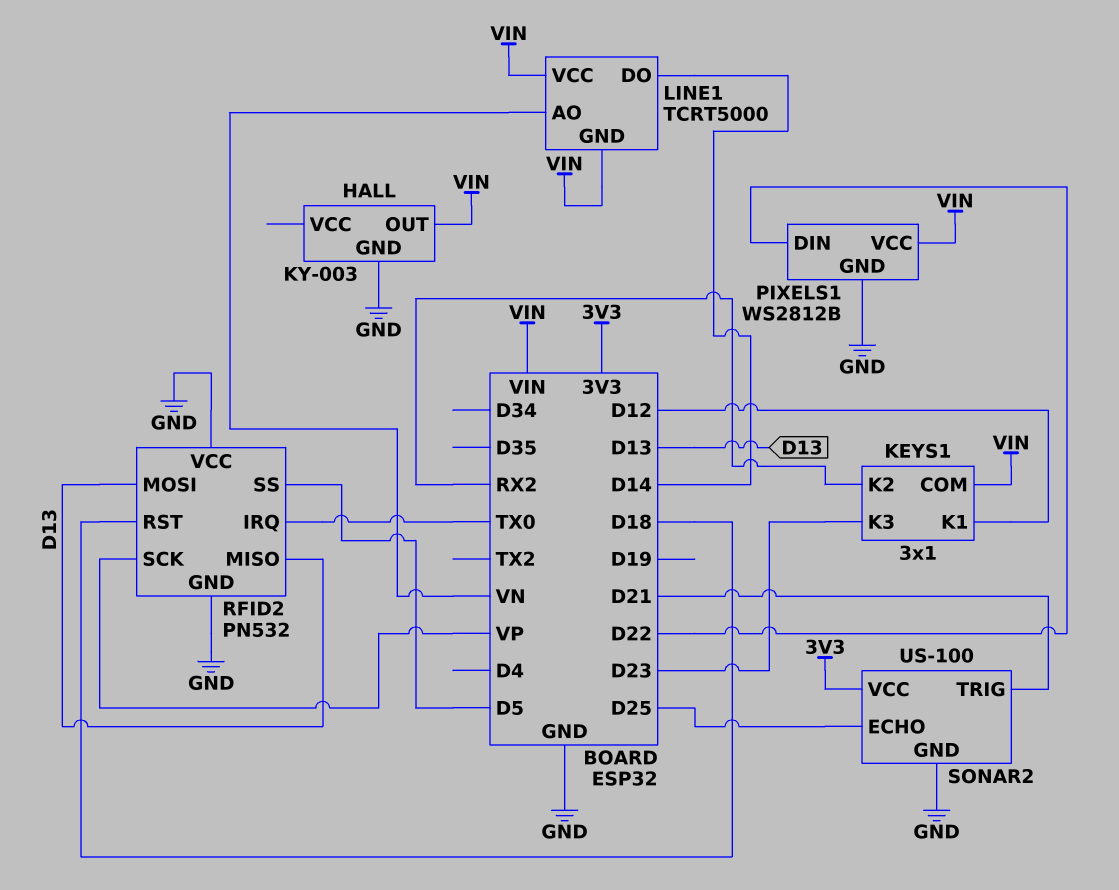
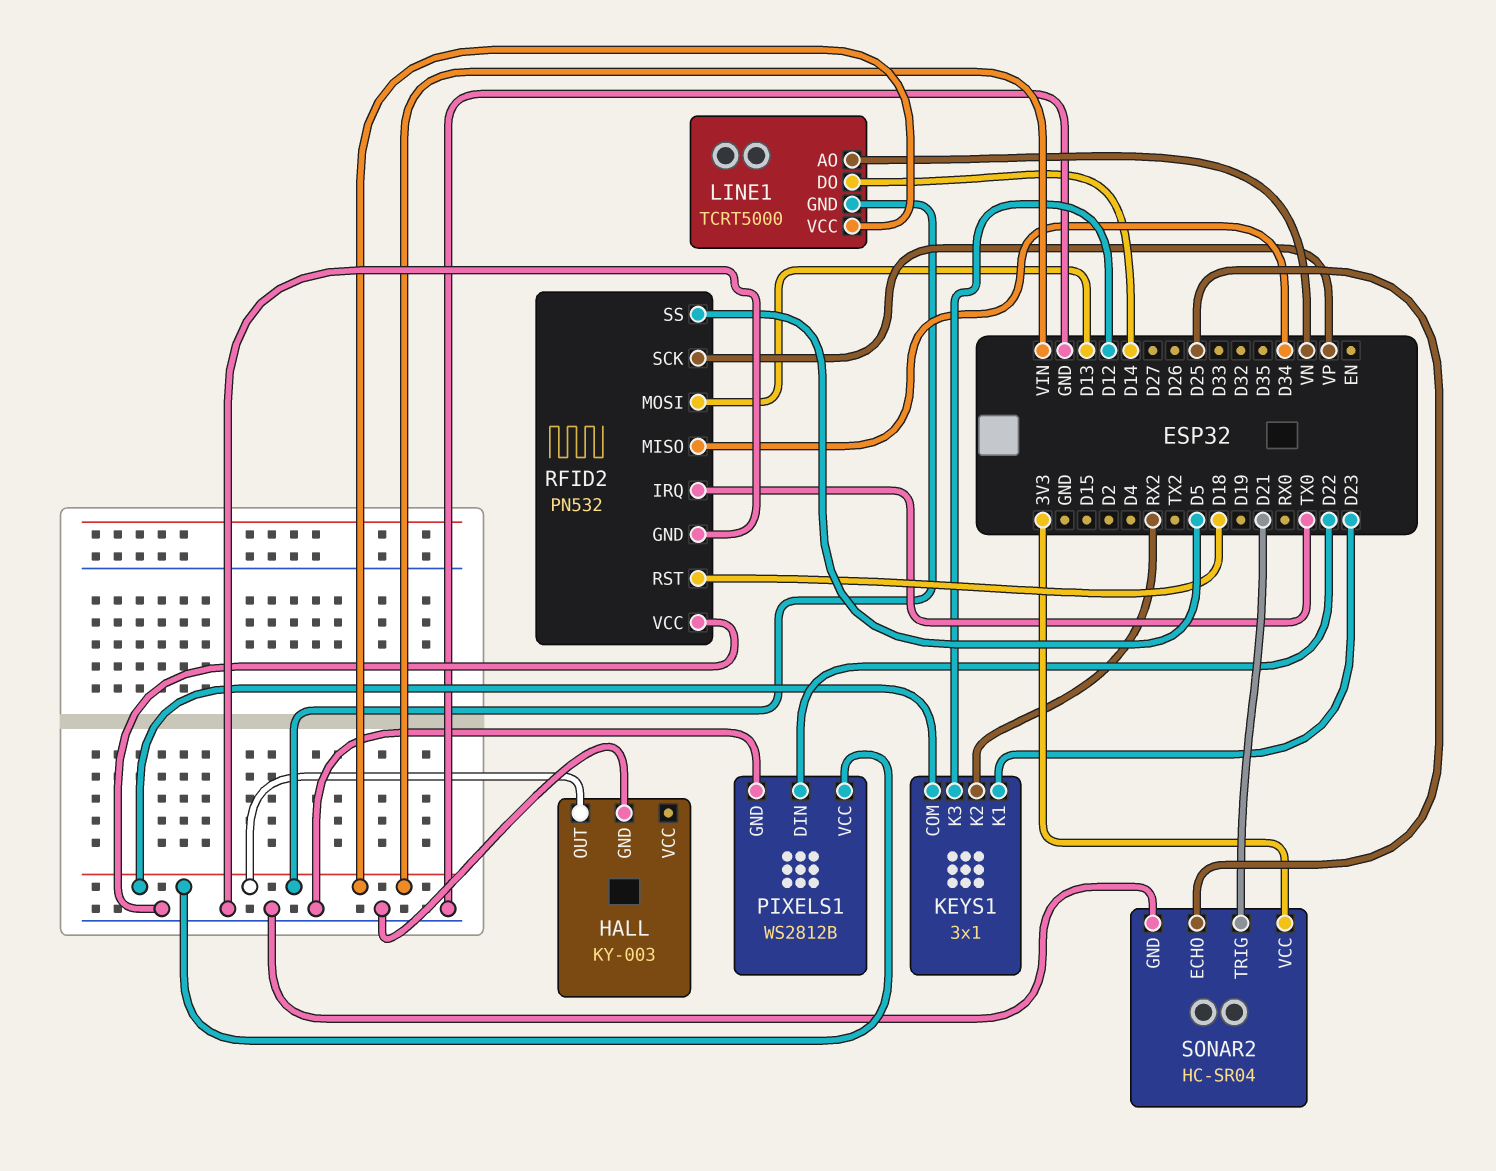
KEYS1 pin K1: D12 -> D23
KEYS1 pin K3: D23 -> D12
RFID2 pin MISO: D13 -> D34
SONAR2: US-100 -> HC-SR04

